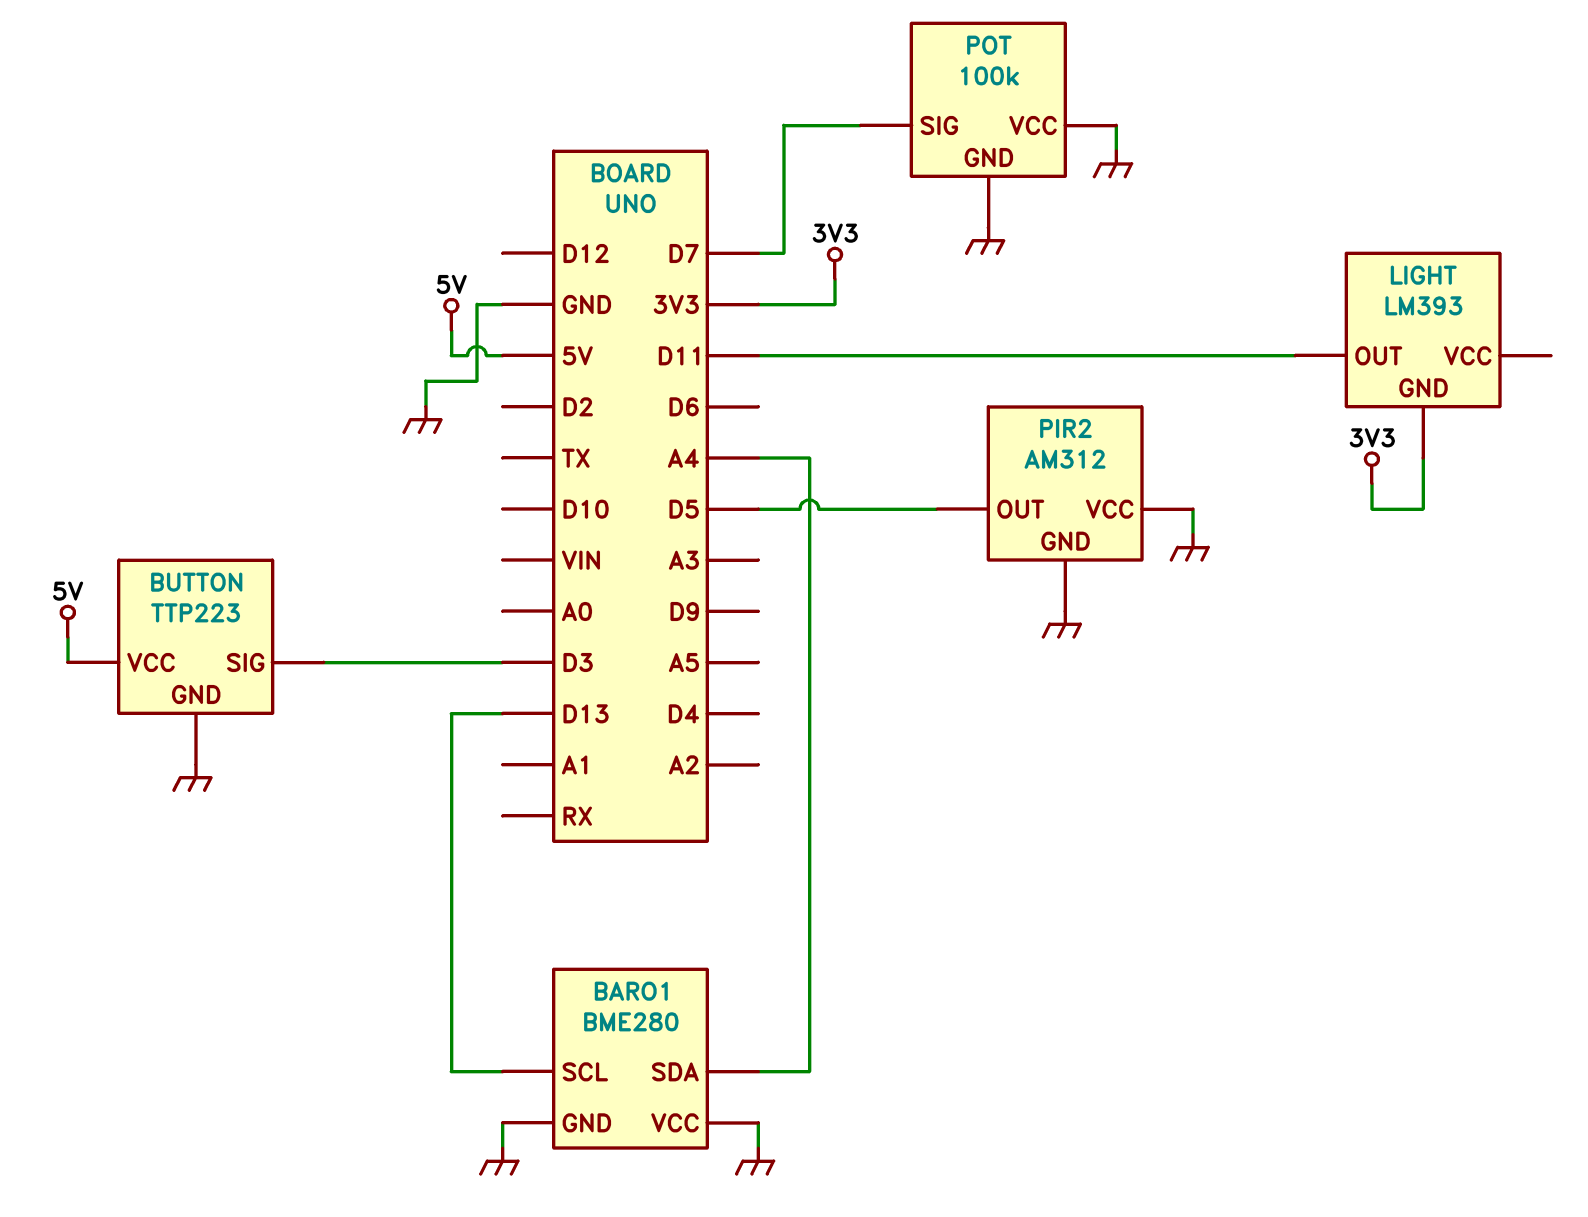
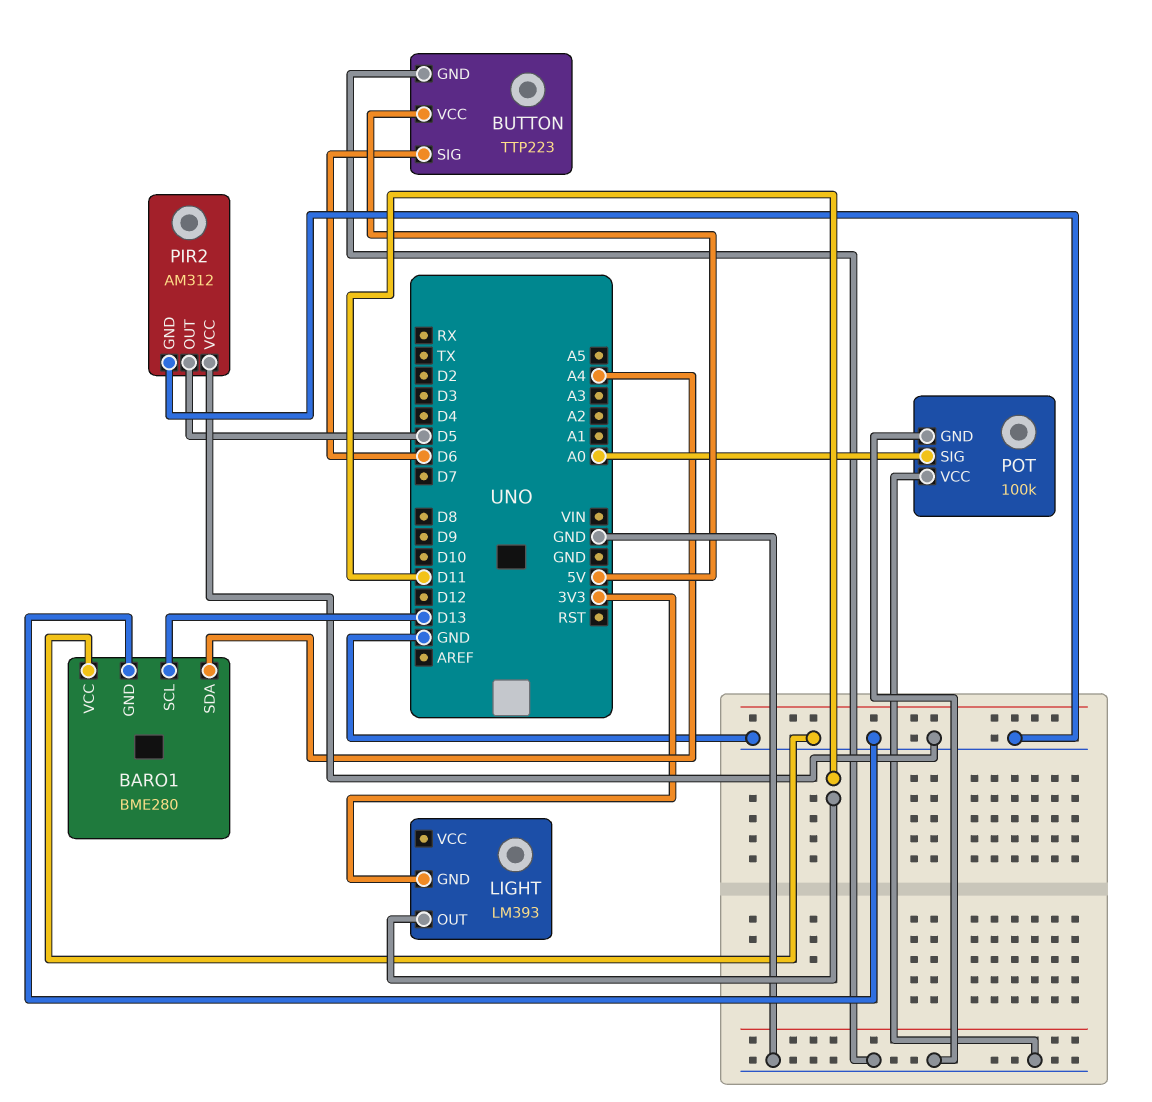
BUTTON pin SIG: D3 -> D6
POT pin SIG: D7 -> A0

